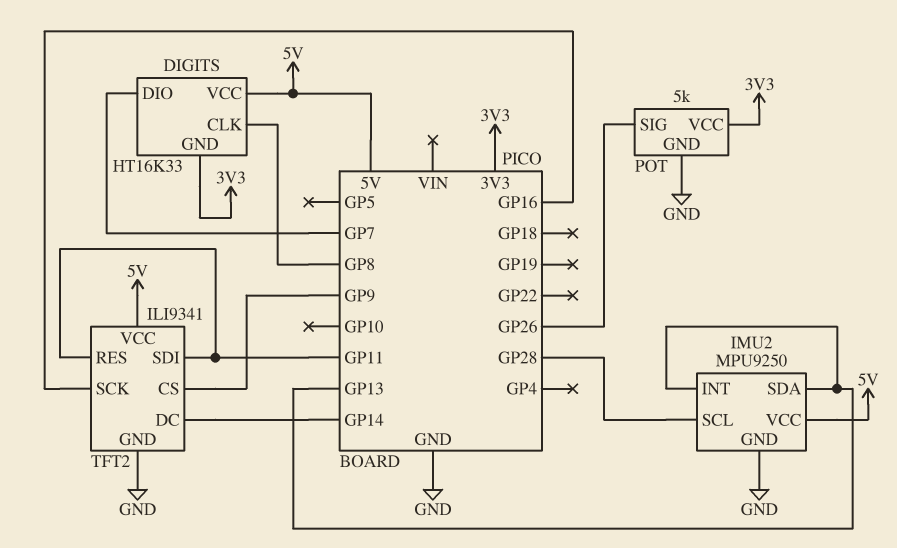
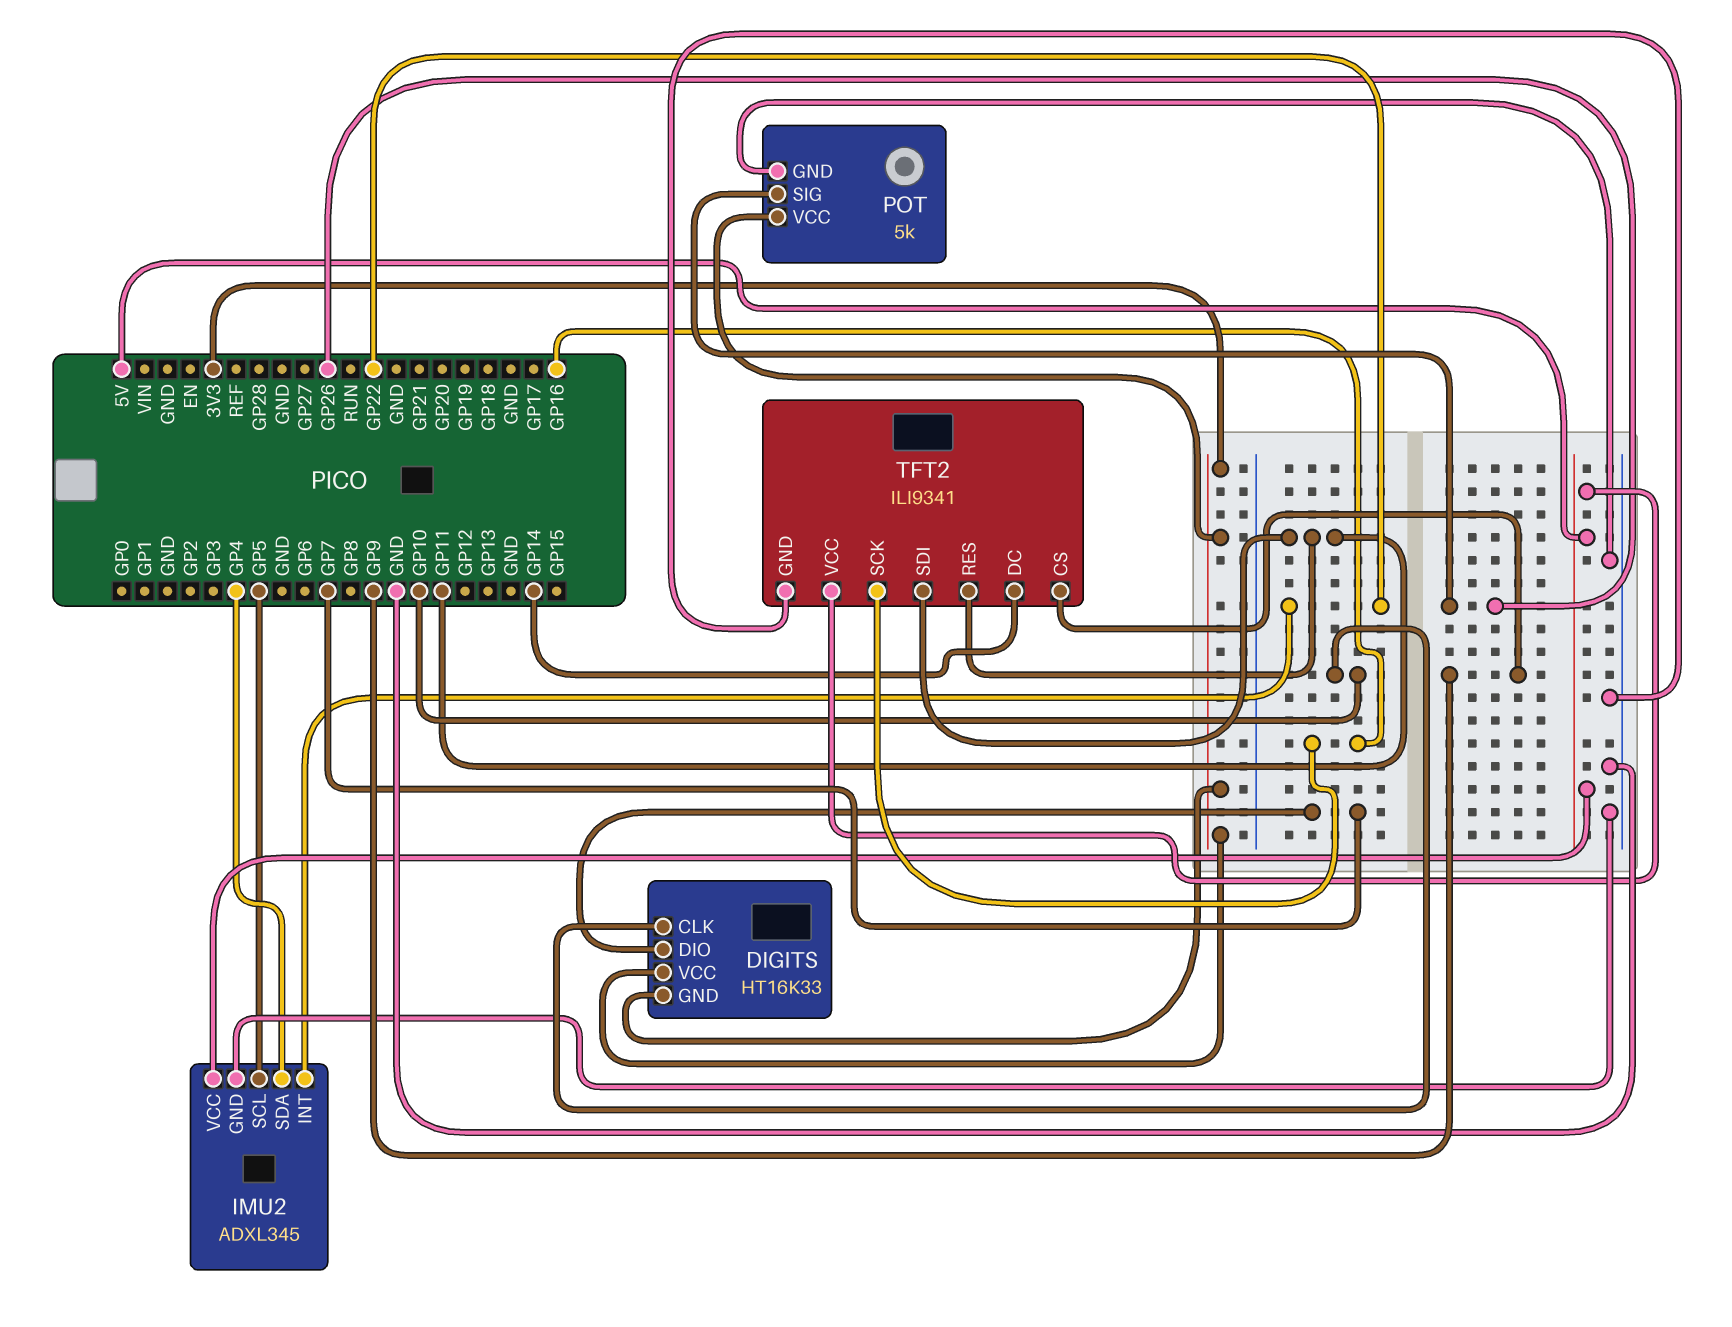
DIGITS pin CLK: GP8 -> GP10
DIGITS pin VCC: 5V -> 3V3
IMU2: MPU9250 -> ADXL345
IMU2 pin INT: GP13 -> GP22
IMU2 pin SCL: GP28 -> GP5
IMU2 pin SDA: GP13 -> GP4

